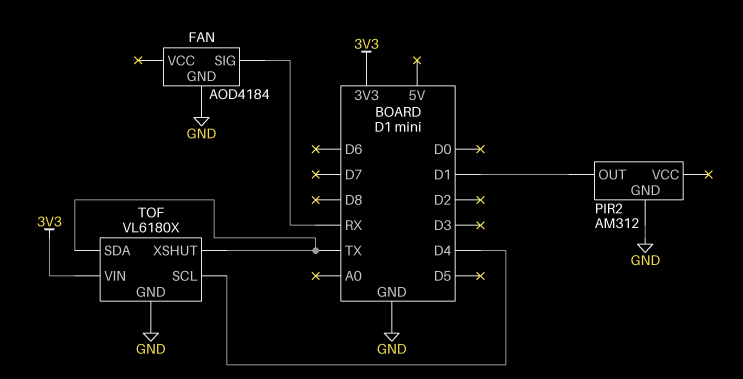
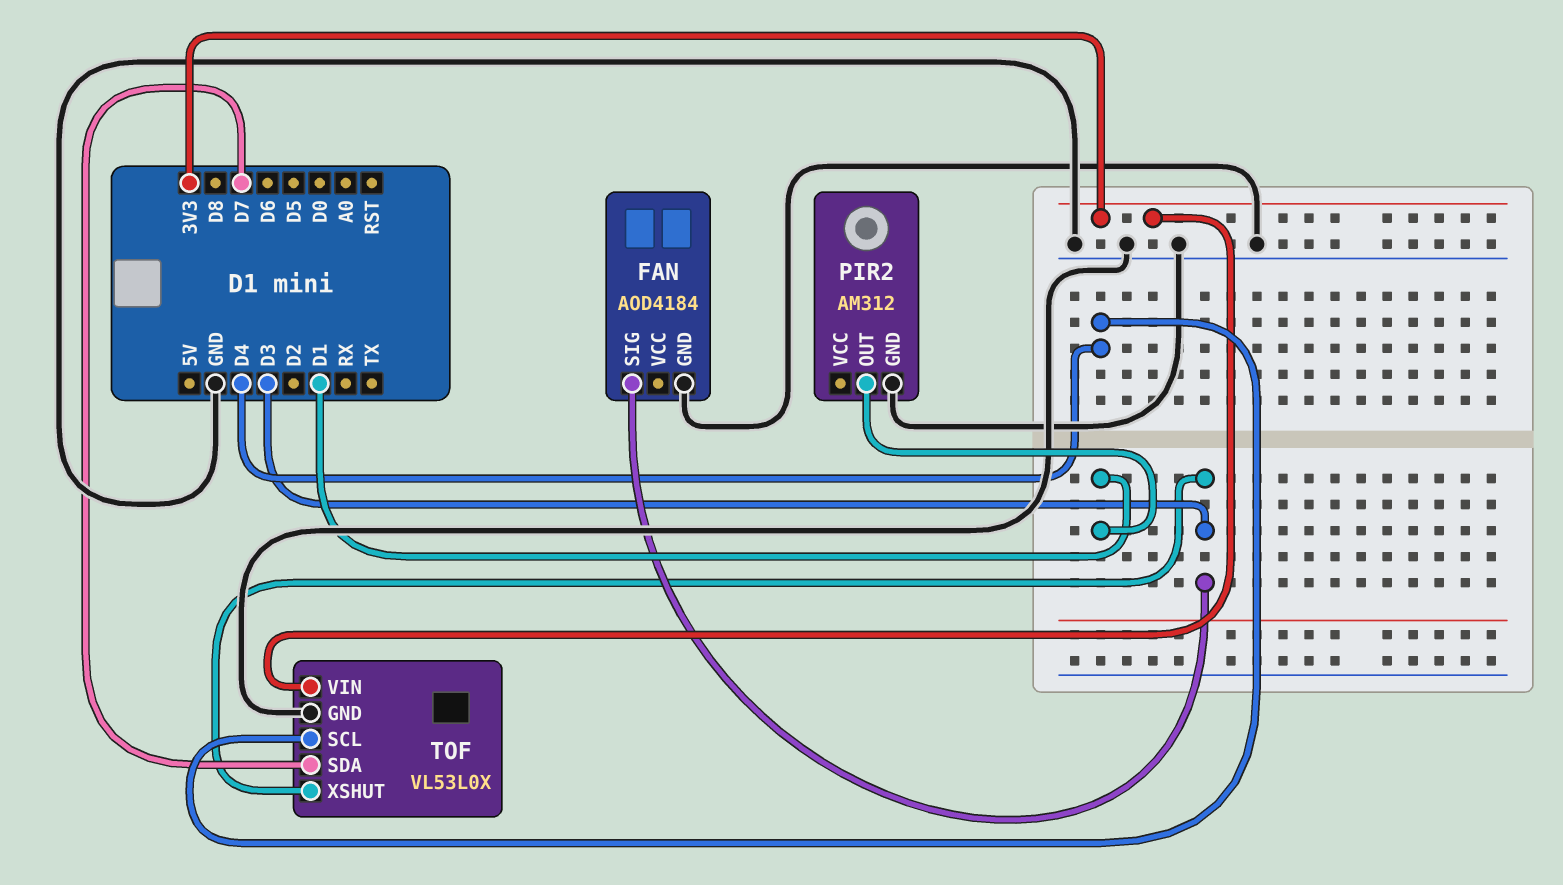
FAN pin SIG: RX -> D3
TOF: VL6180X -> VL53L0X
TOF pin SDA: TX -> D7
TOF pin XSHUT: TX -> D3

